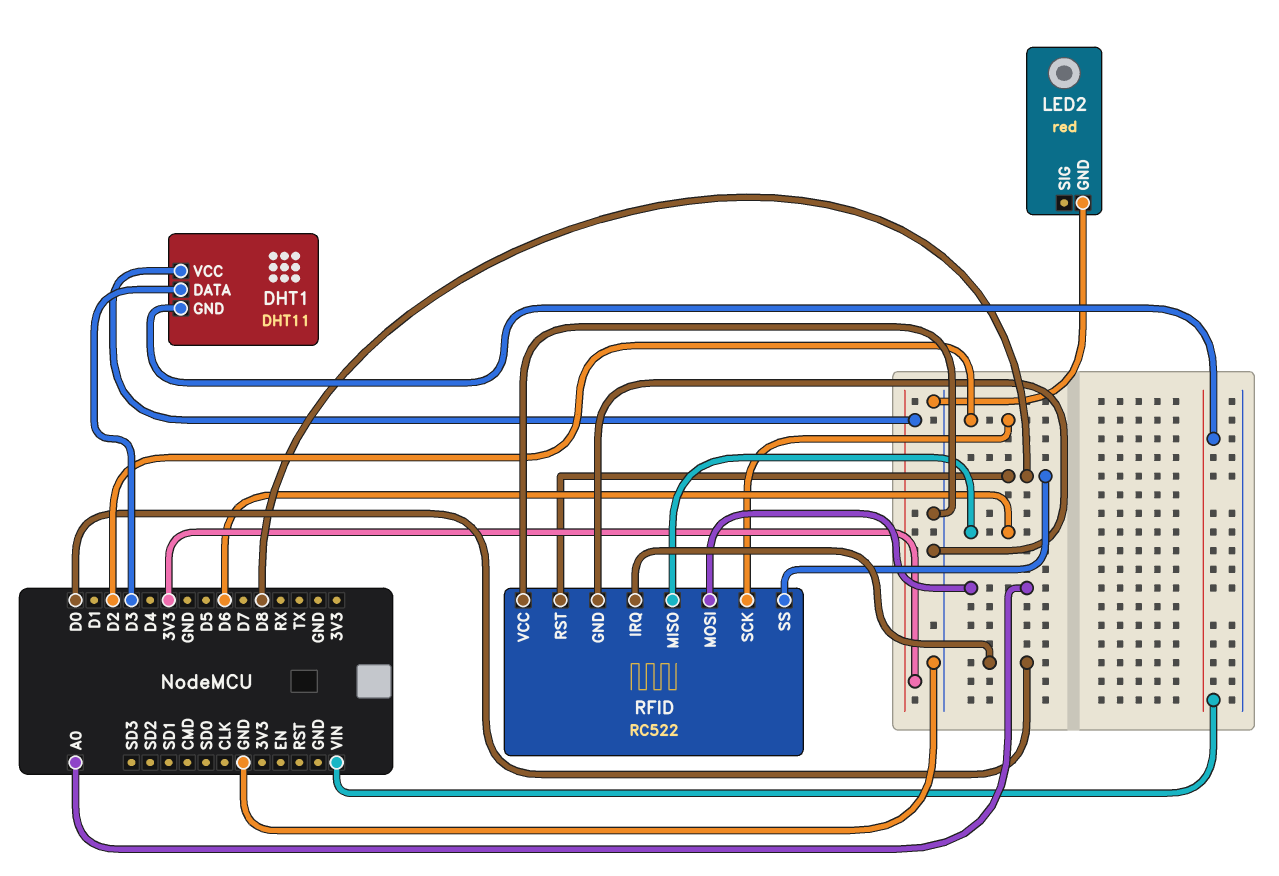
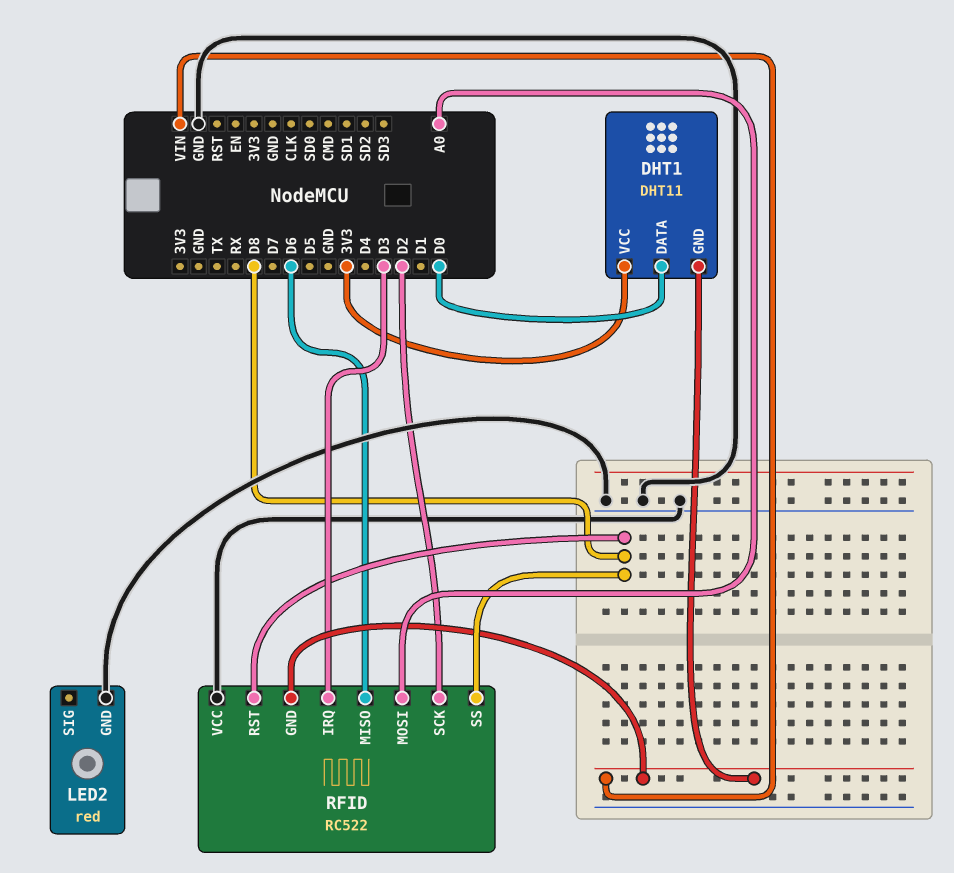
DHT1 pin DATA: D3 -> D0
RFID pin GND: GND -> VIN
RFID pin IRQ: D0 -> D3

